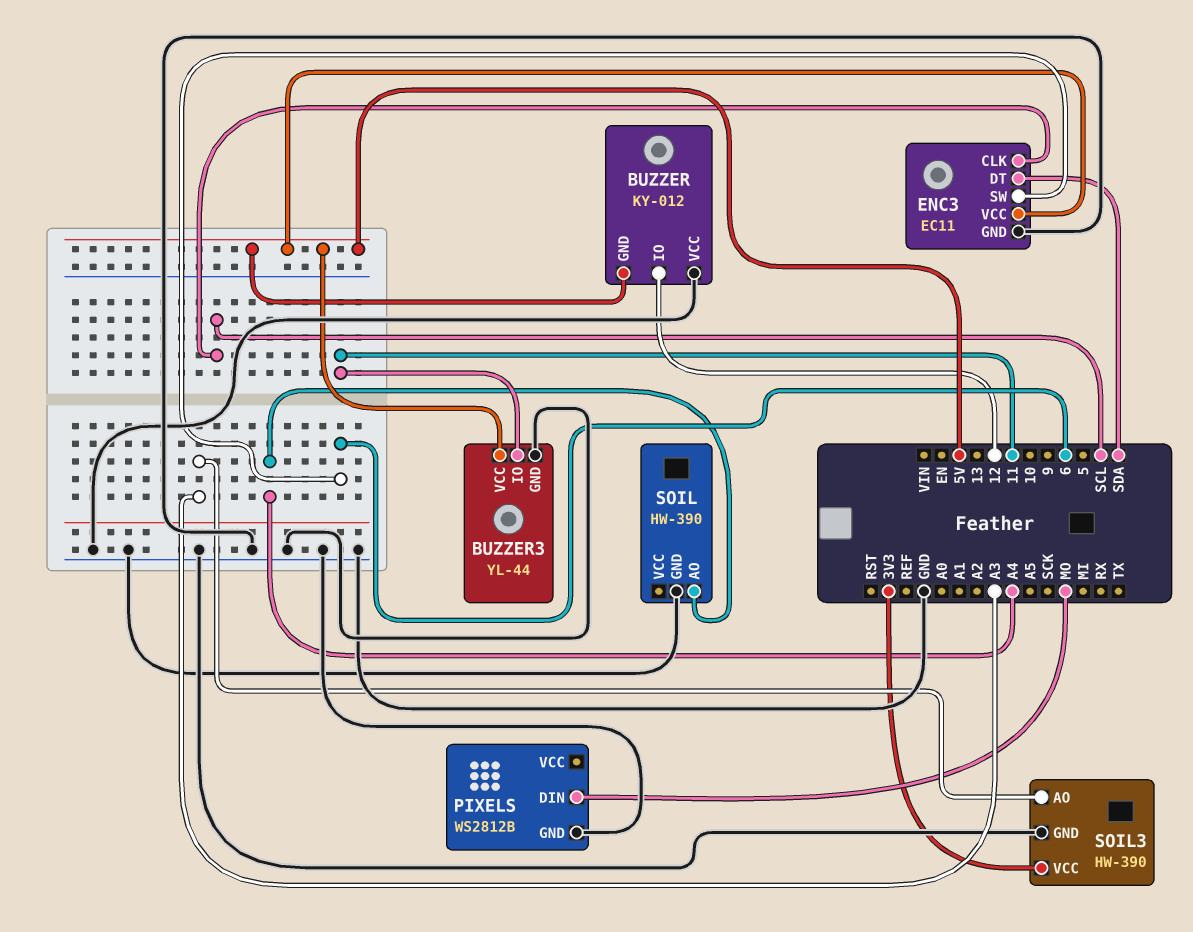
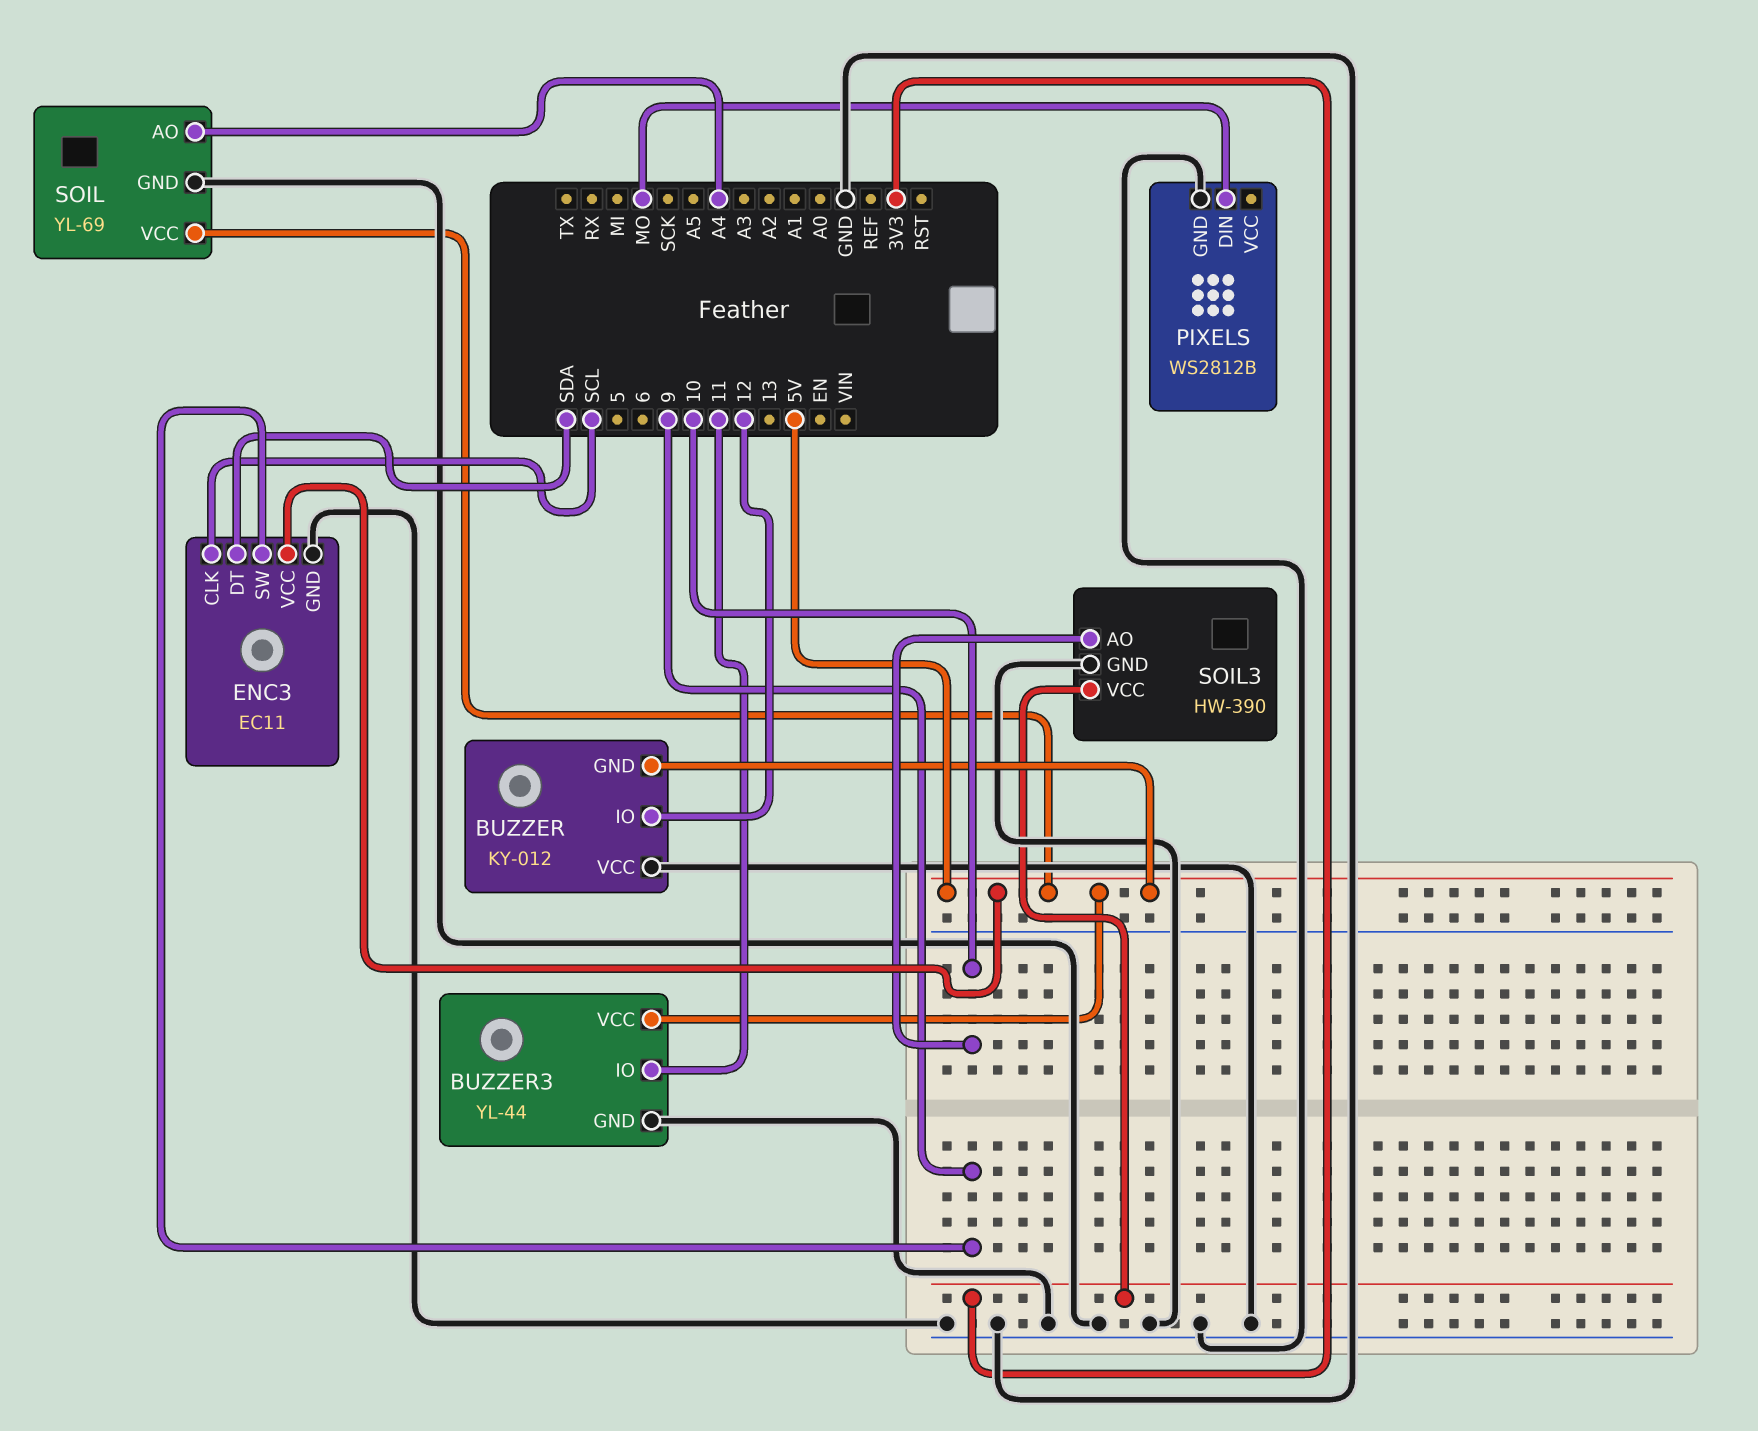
ENC3 pin SW: 6 -> 9
SOIL: HW-390 -> YL-69
SOIL pin VCC: none -> 5V
SOIL3 pin AO: A3 -> 10

